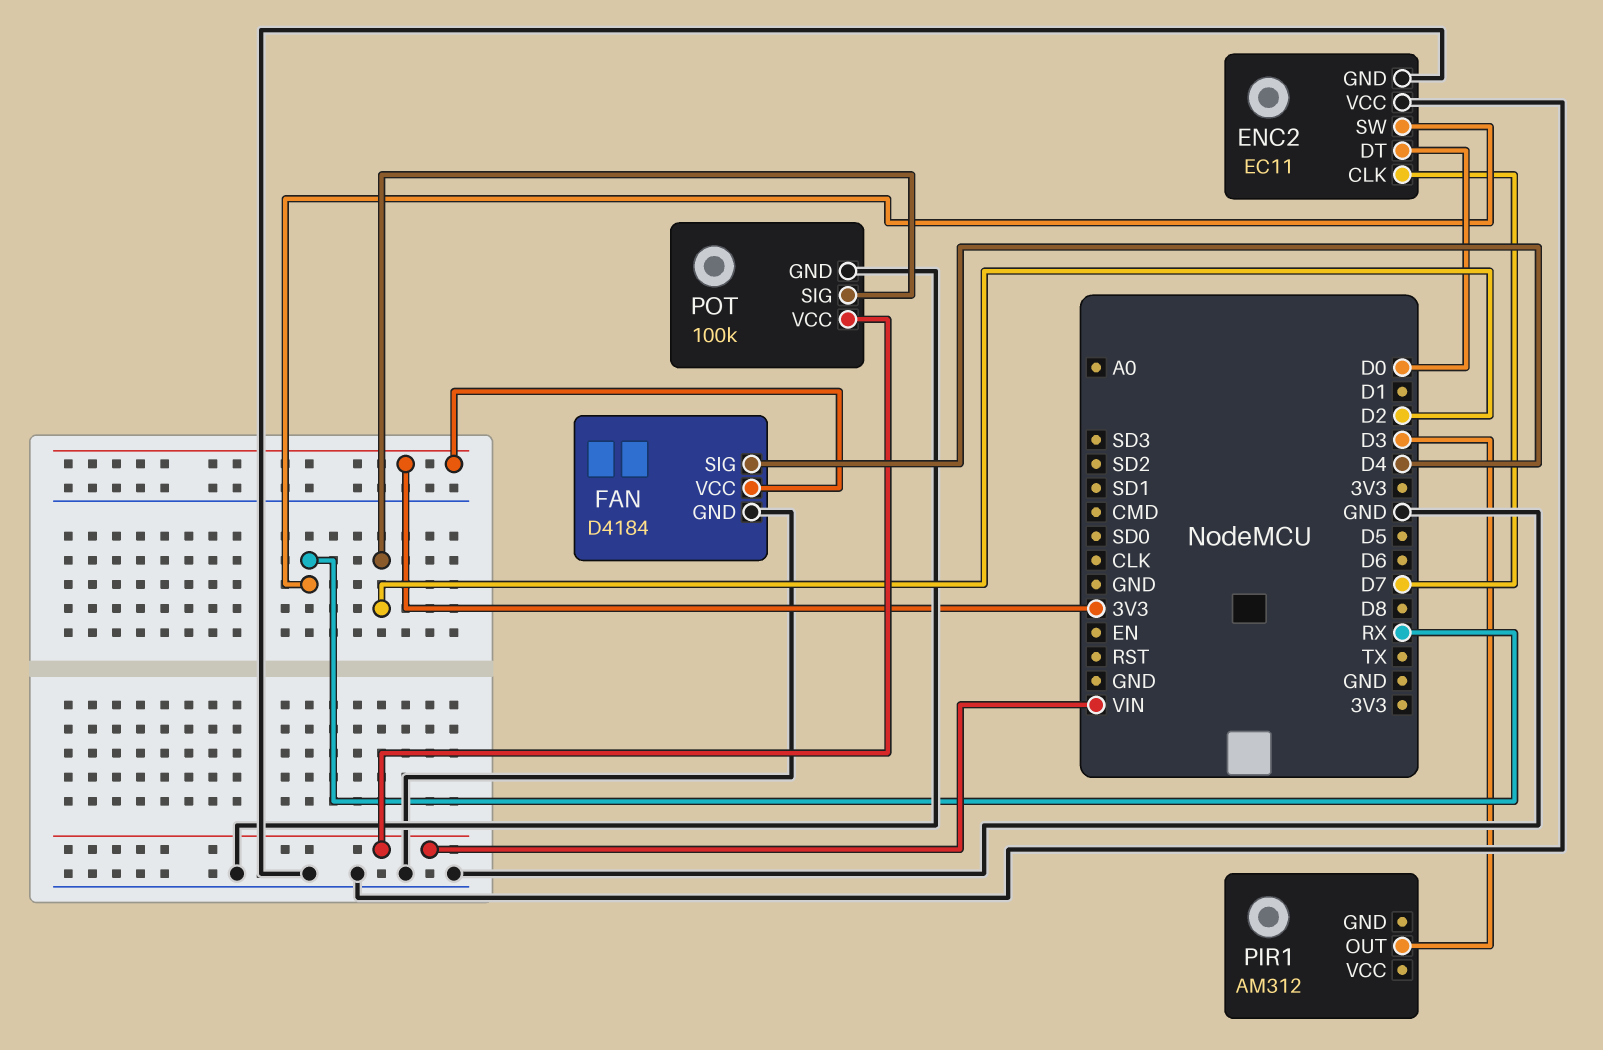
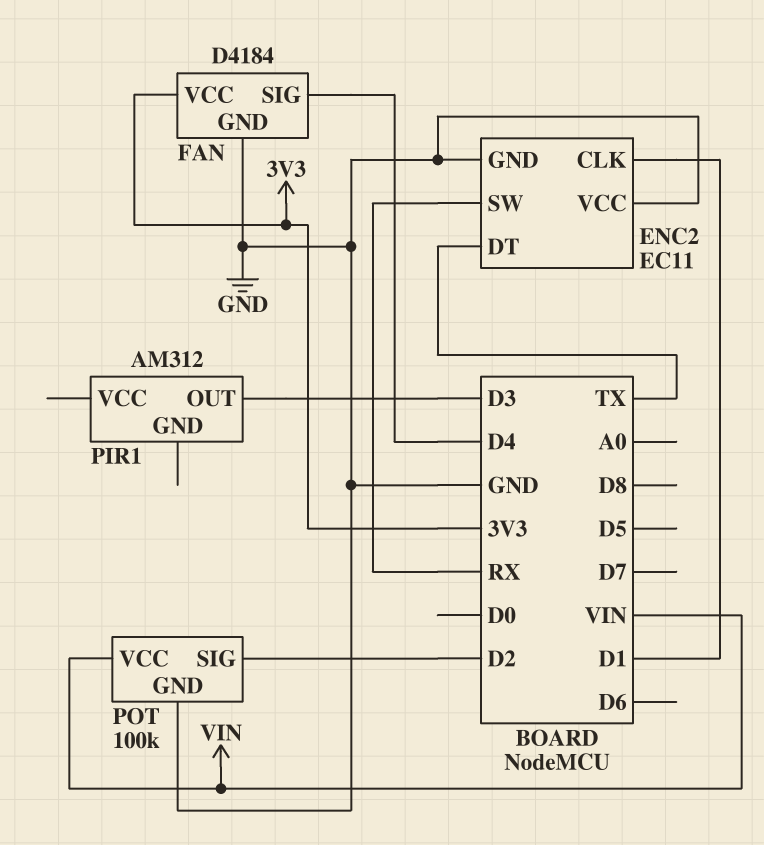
ENC2 pin CLK: D7 -> D1
ENC2 pin DT: D0 -> TX

